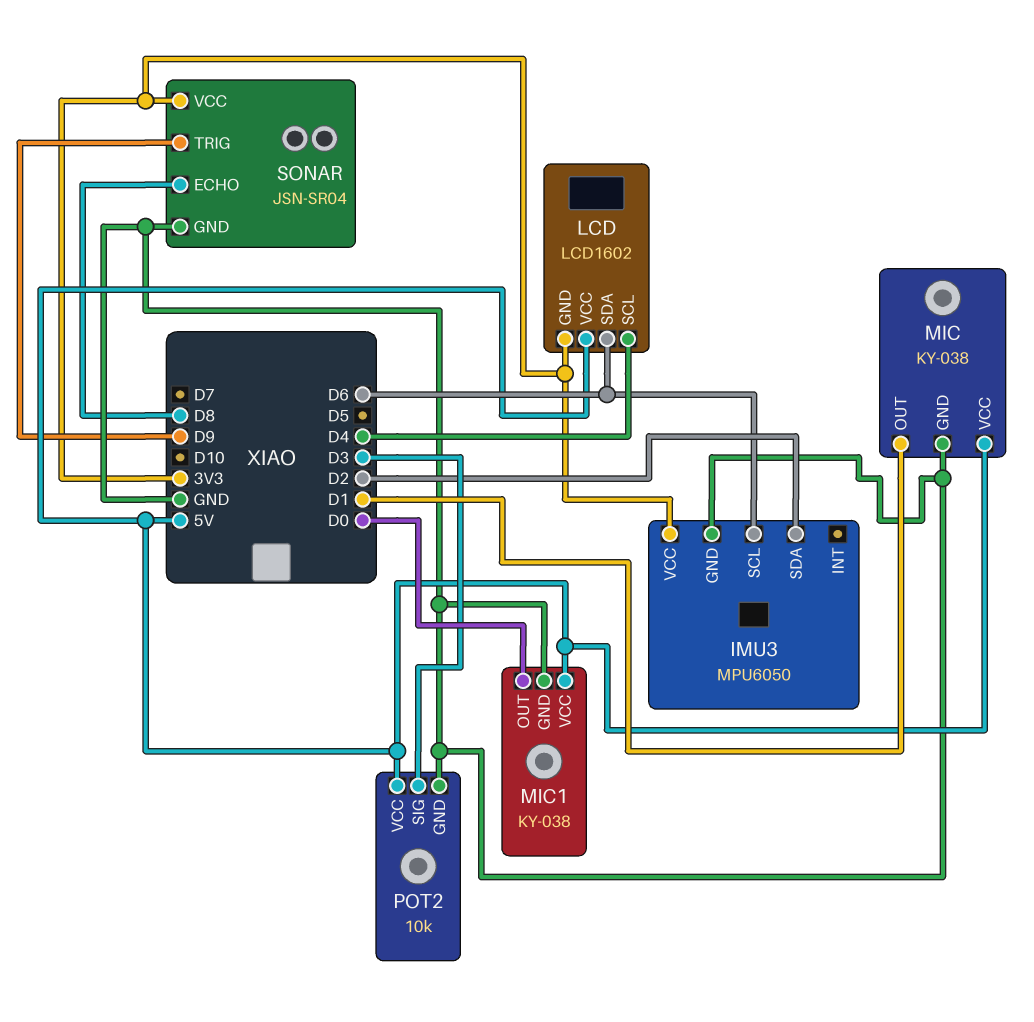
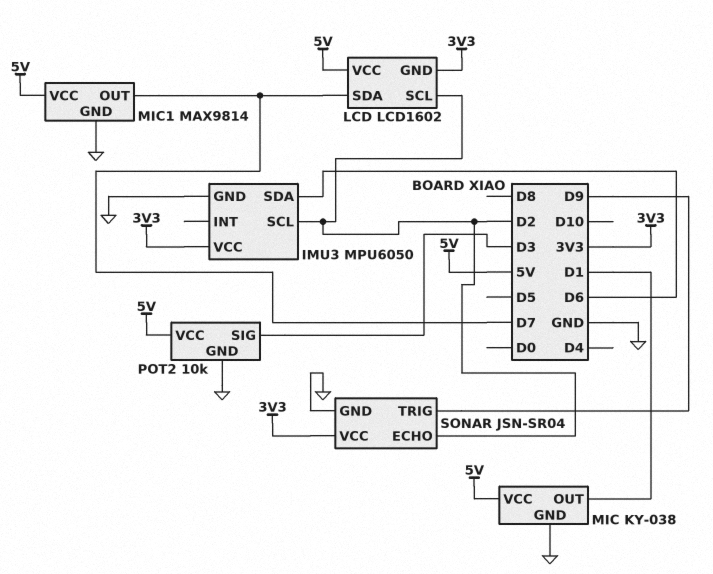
IMU3 pin SCL: D6 -> D2
IMU3 pin SDA: D2 -> D6
LCD pin SCL: D4 -> D2
LCD pin SDA: D6 -> D7
MIC1: KY-038 -> MAX9814
MIC1 pin OUT: D0 -> D7
SONAR pin ECHO: D8 -> D2

